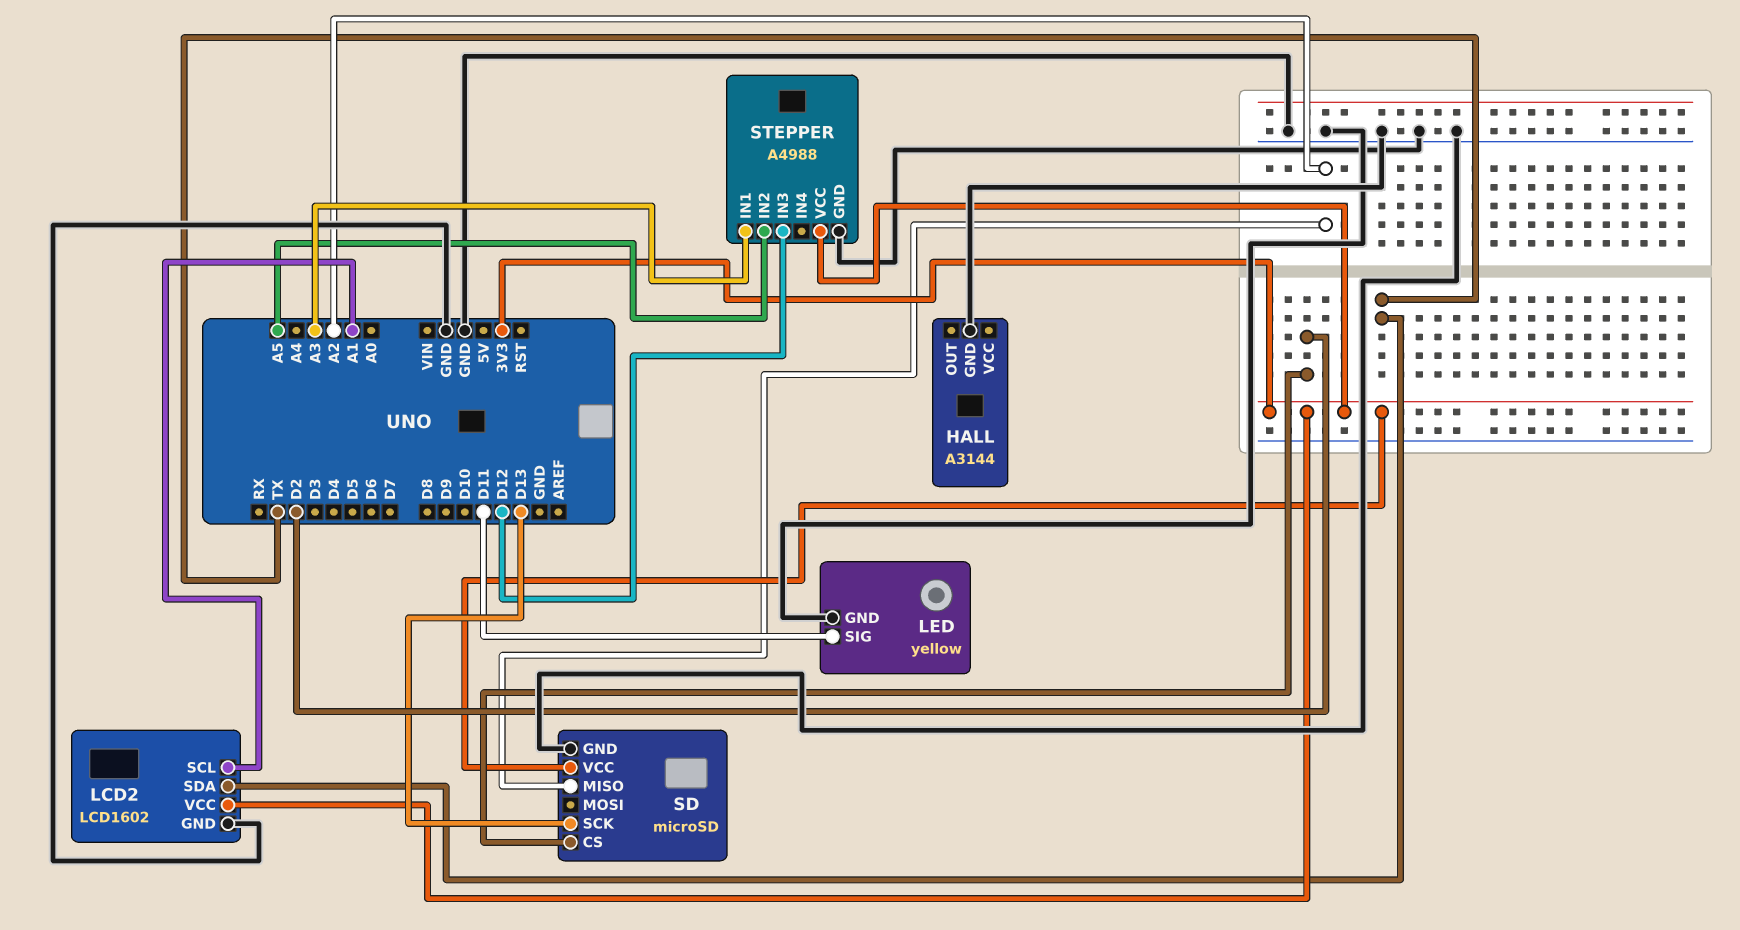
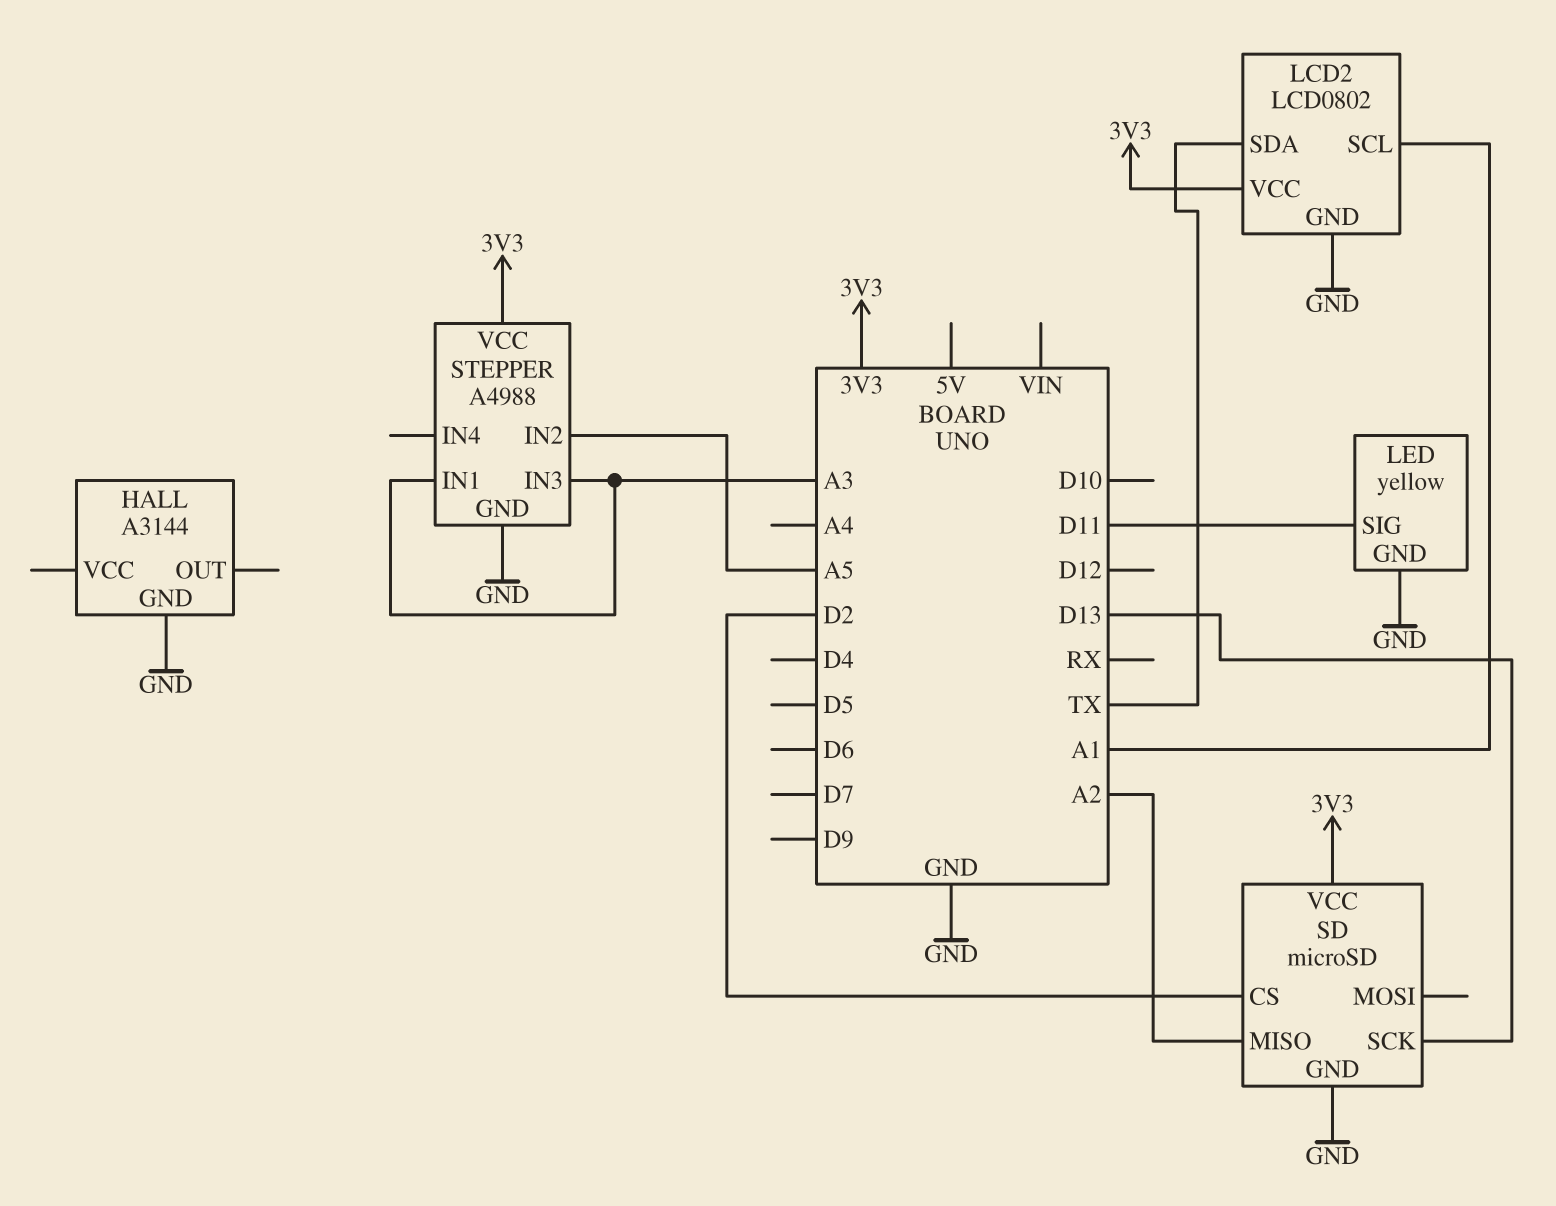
LCD2: LCD1602 -> LCD0802
STEPPER pin IN3: D12 -> A3

